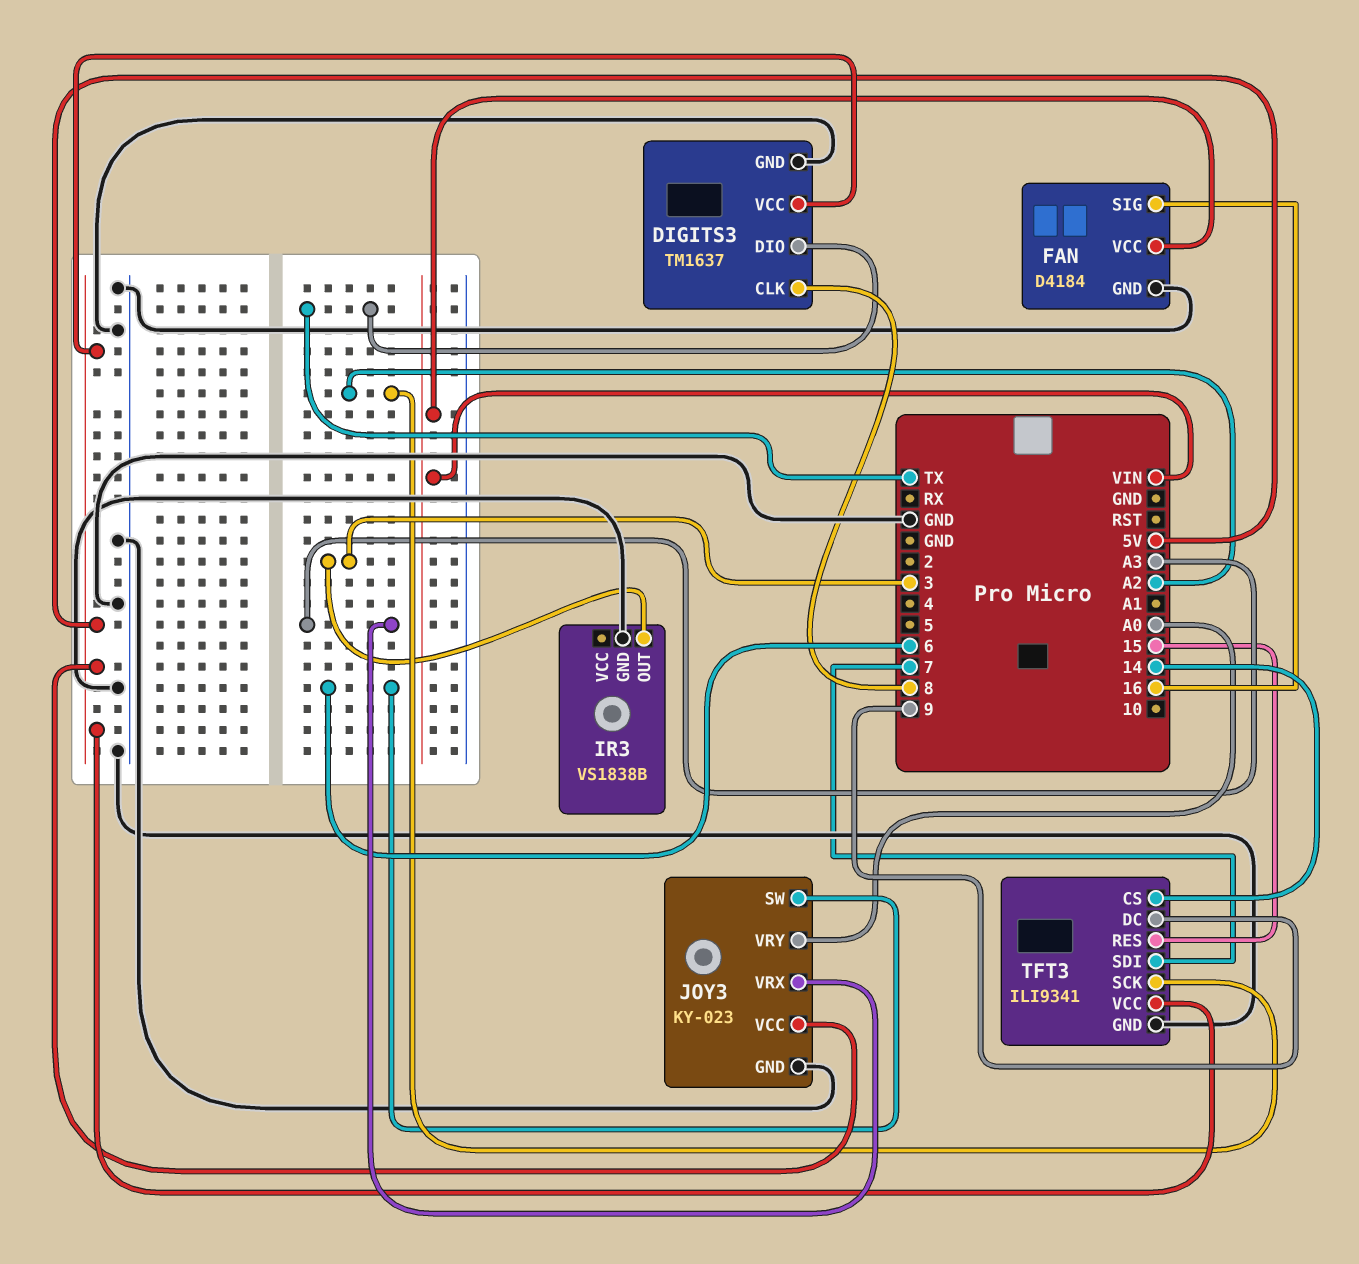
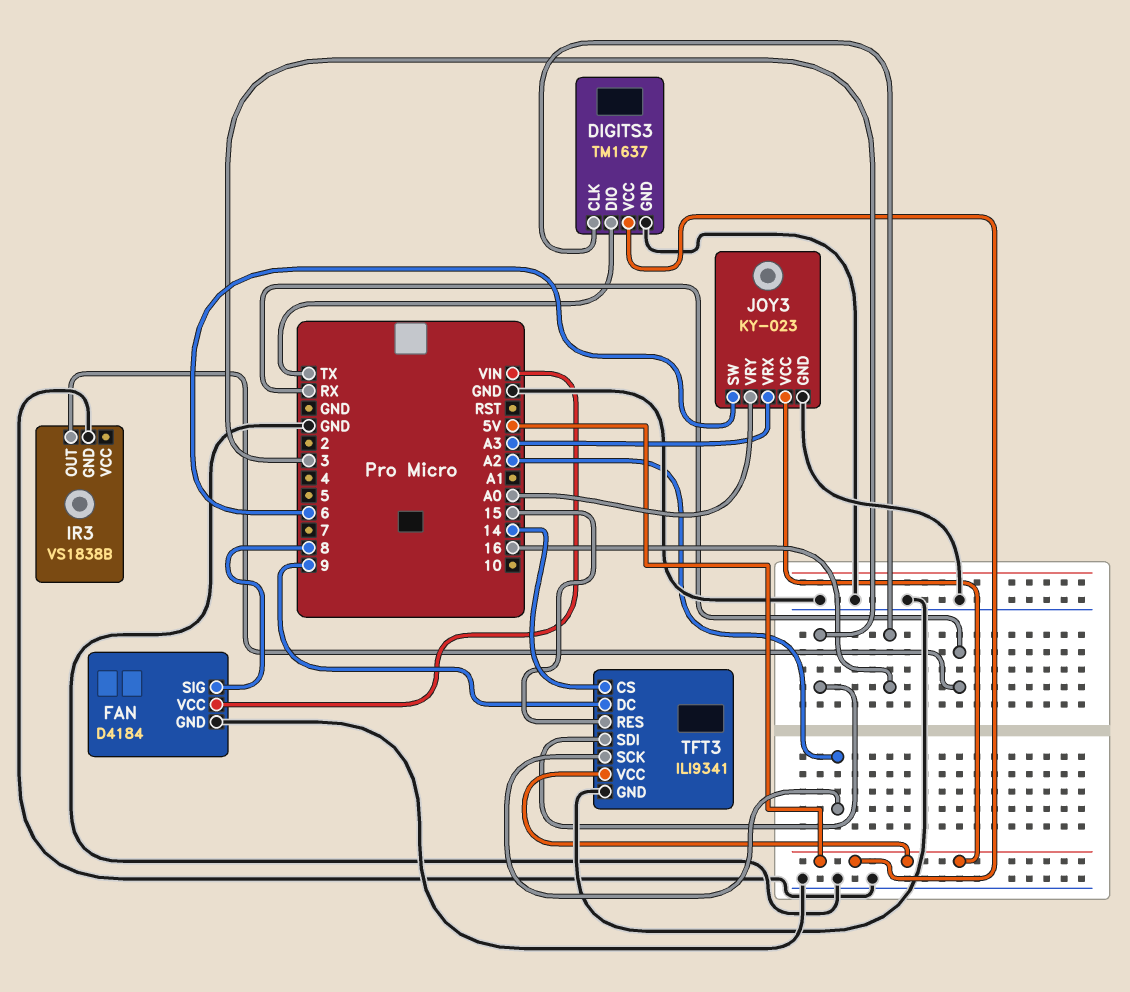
DIGITS3 pin CLK: 8 -> 16
FAN pin SIG: 16 -> 8
IR3 pin OUT: 3 -> RX
TFT3 pin SDI: 7 -> 3

